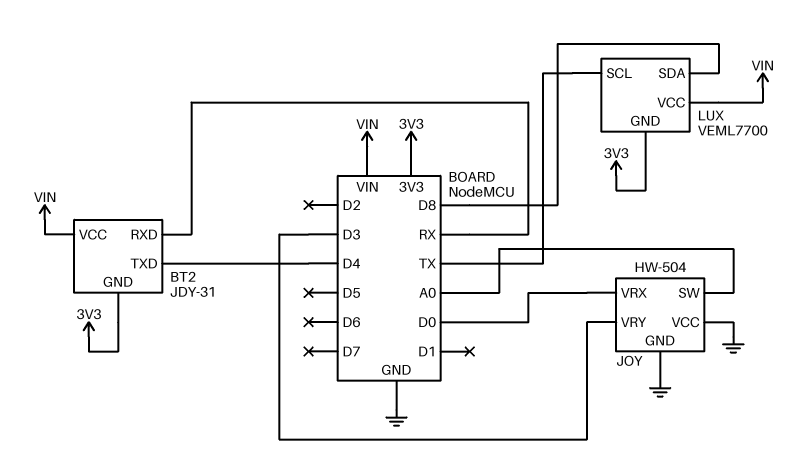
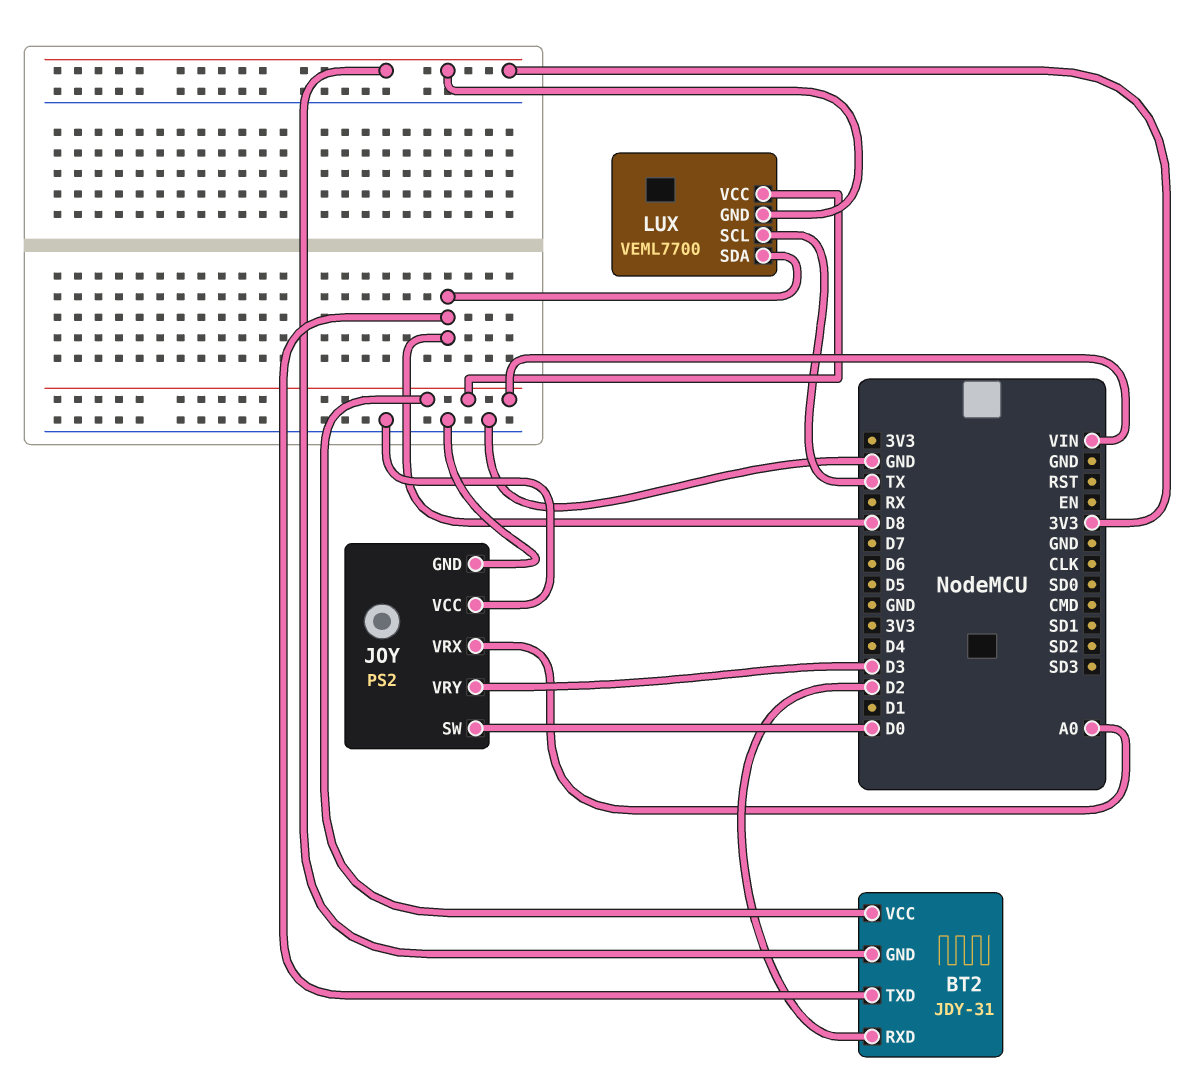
BT2 pin RXD: RX -> D2
BT2 pin TXD: D4 -> D8
JOY: HW-504 -> PS2
JOY pin SW: A0 -> D0
JOY pin VRX: D0 -> A0

